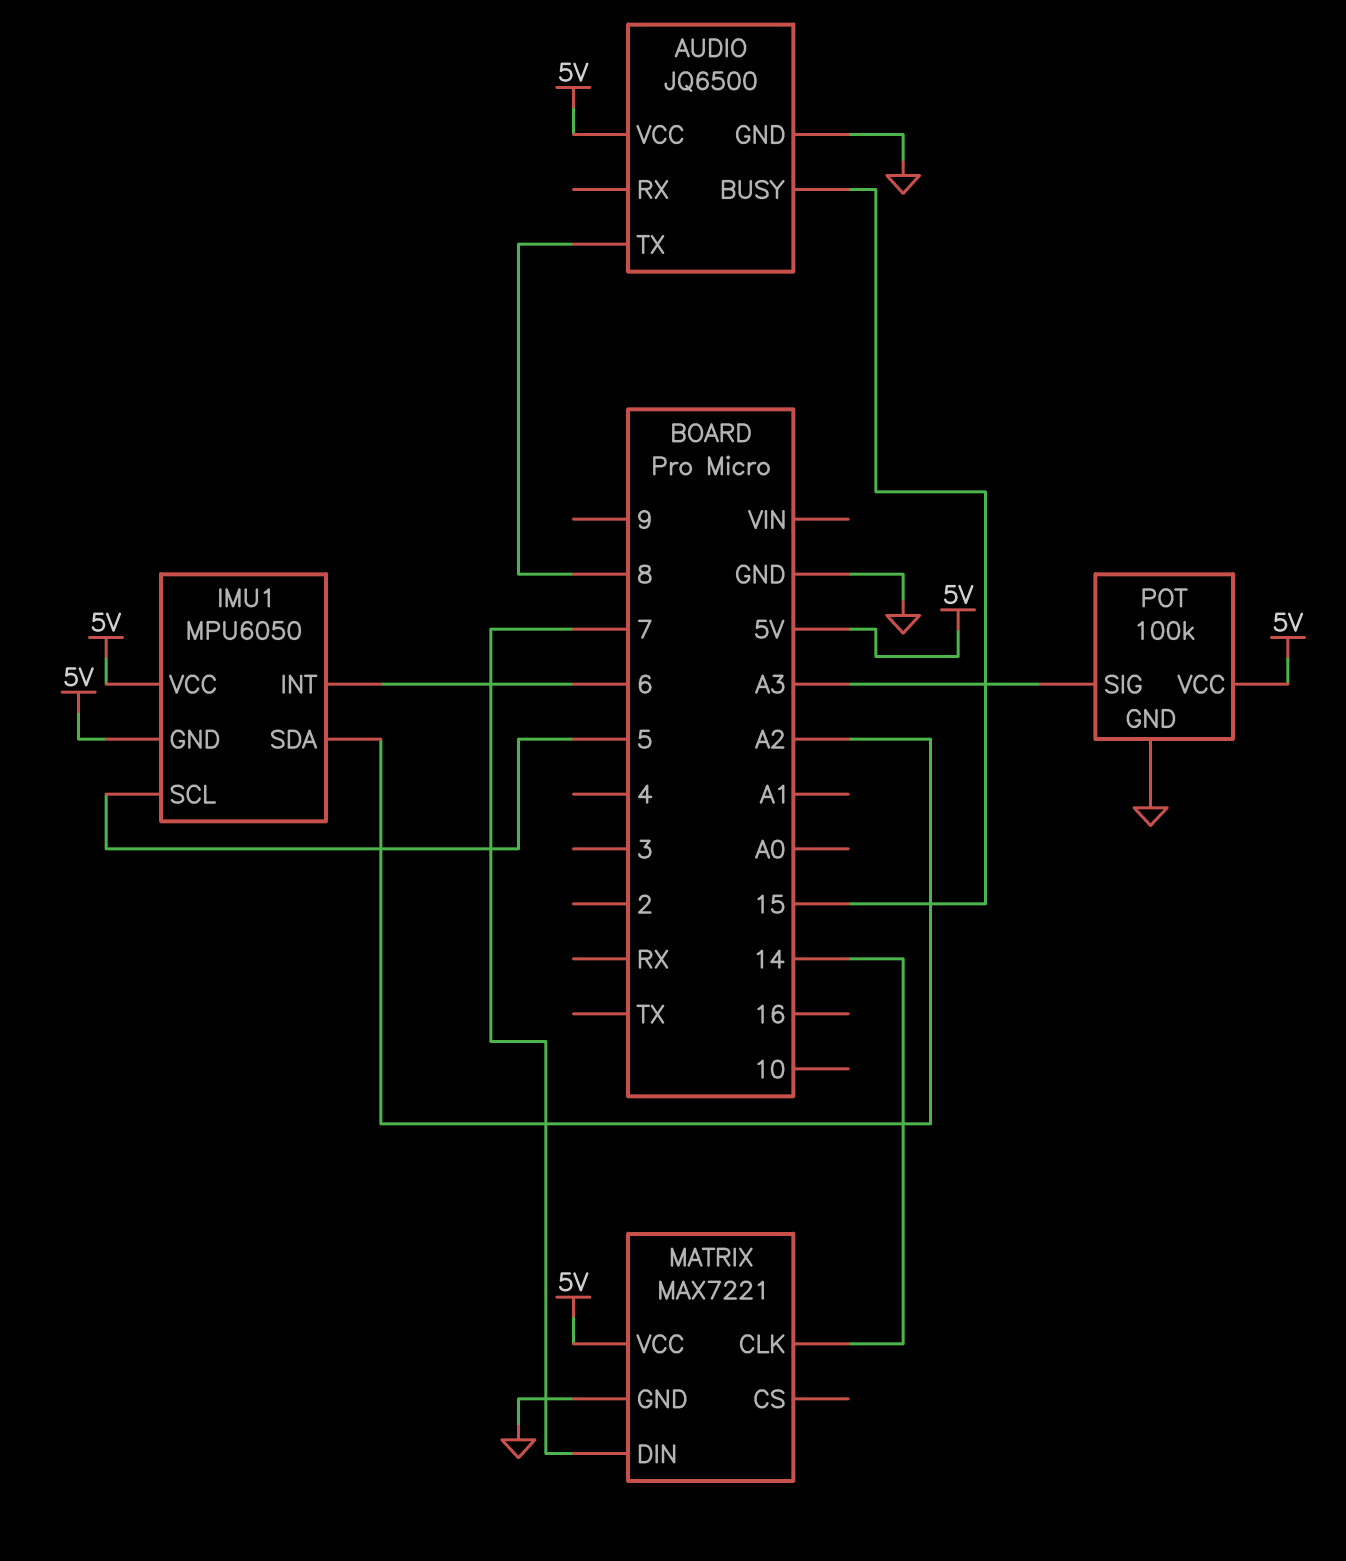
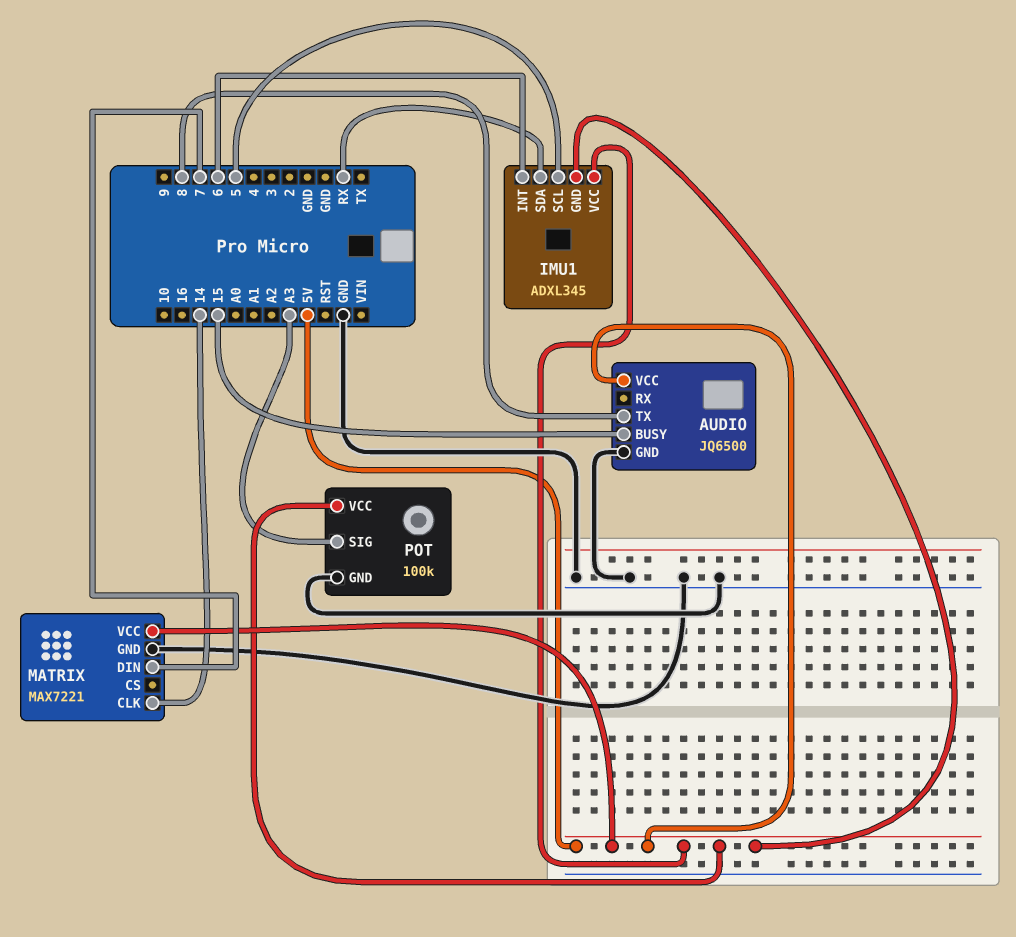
IMU1: MPU6050 -> ADXL345
IMU1 pin SDA: A2 -> RX

